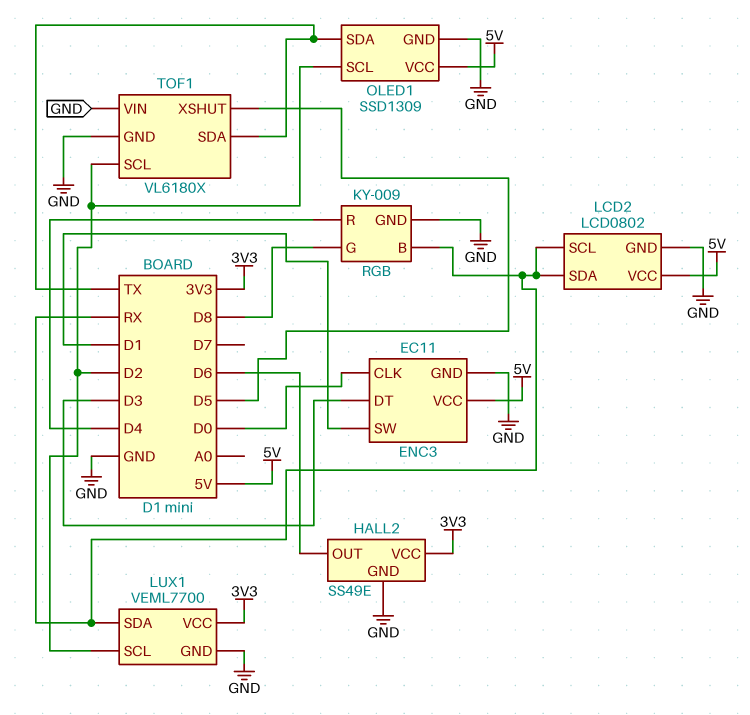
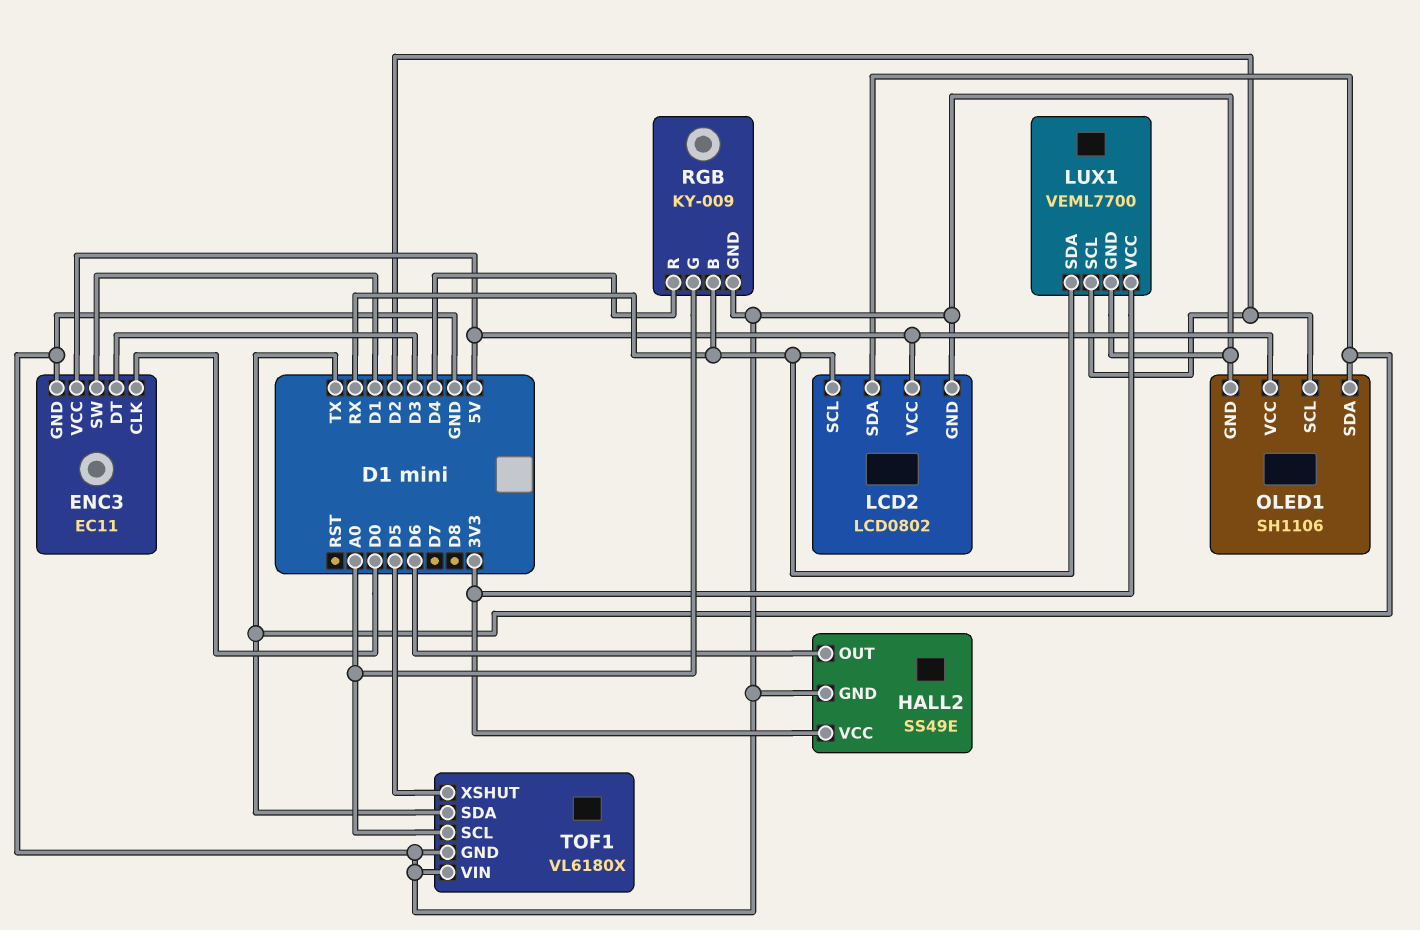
LCD2 pin SDA: RX -> TX
OLED1: SSD1309 -> SH1106
RGB pin G: D8 -> A0
TOF1 pin SCL: D2 -> A0

